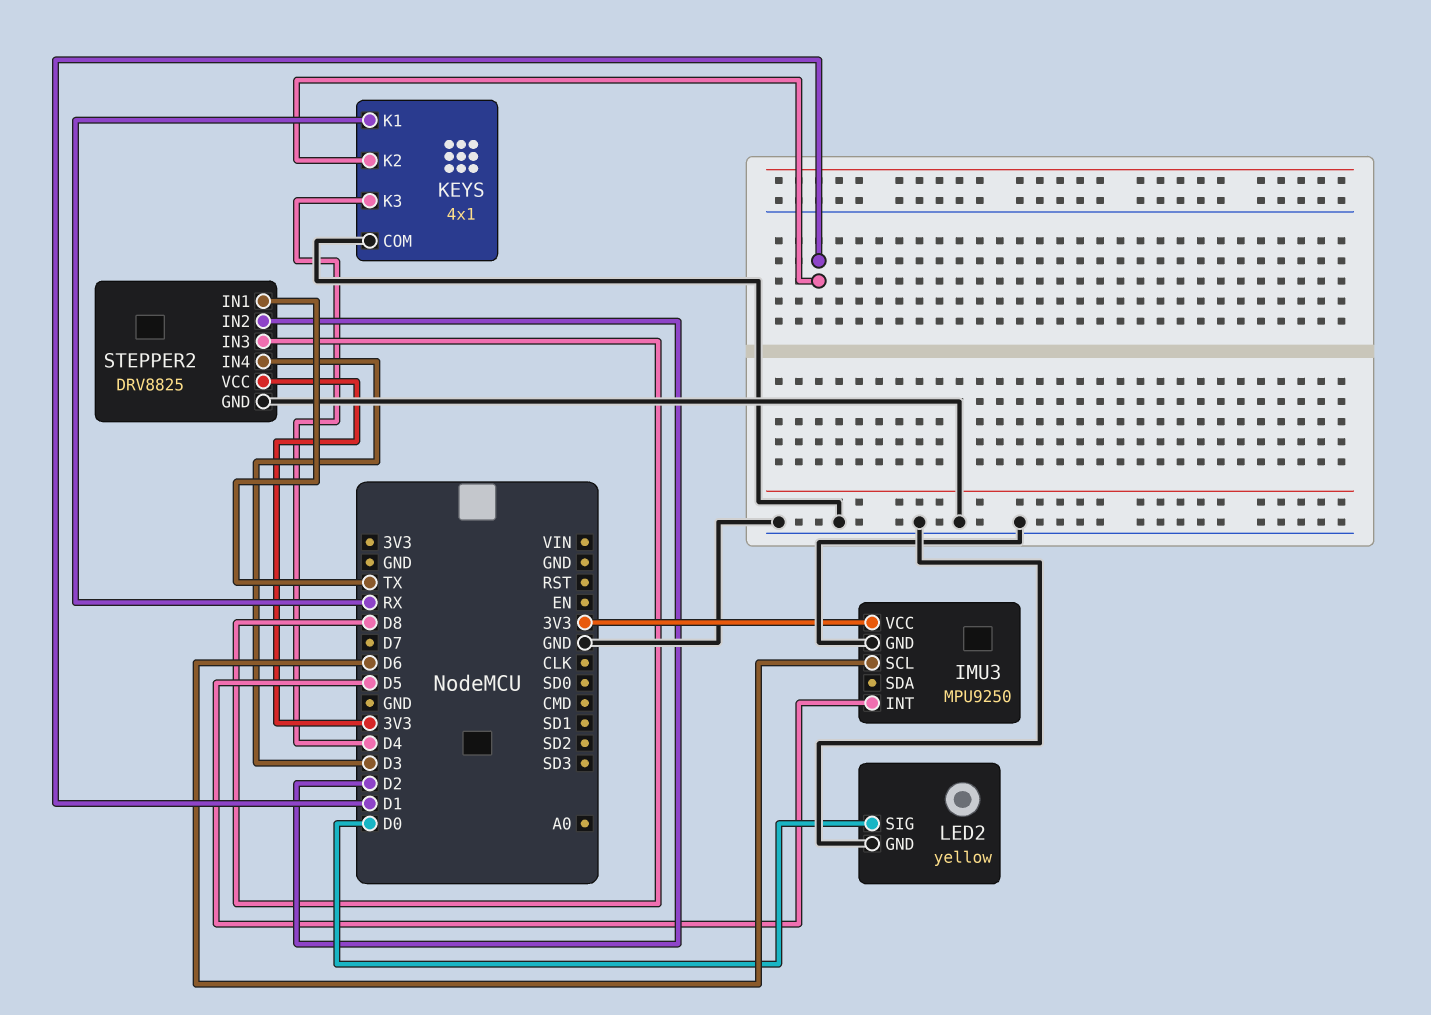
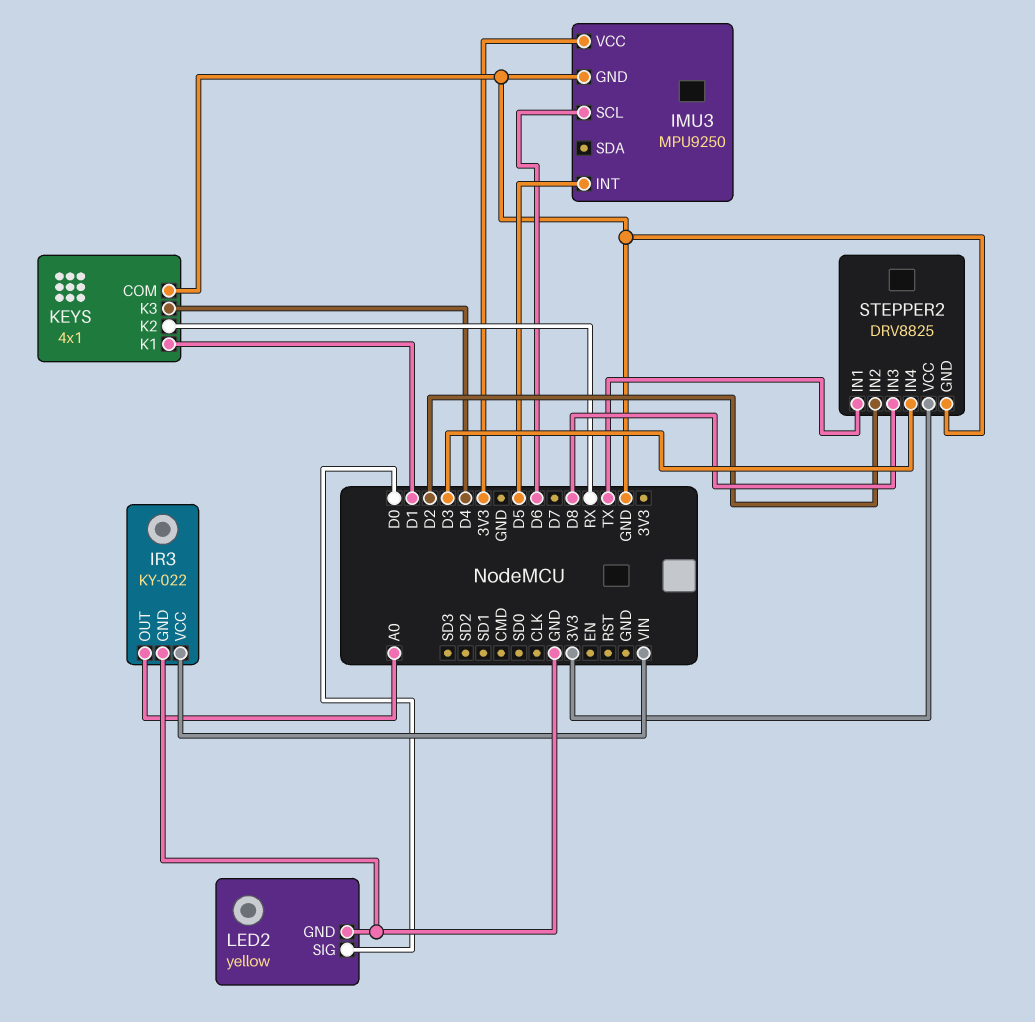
IR3: none -> KY-022
IR3 pin GND: none -> GND
IR3 pin OUT: none -> A0
IR3 pin VCC: none -> VIN
KEYS pin K1: RX -> D1
KEYS pin K2: D1 -> RX

